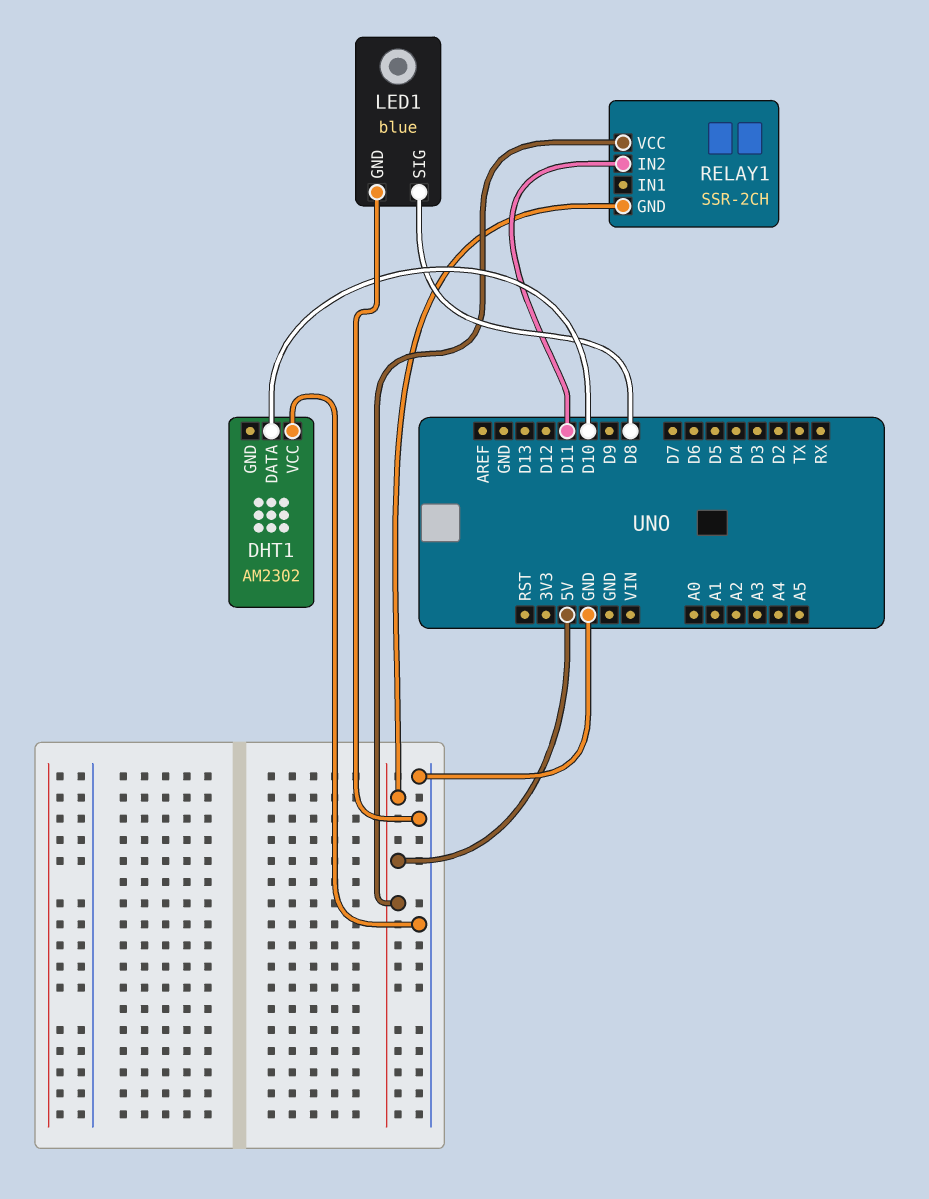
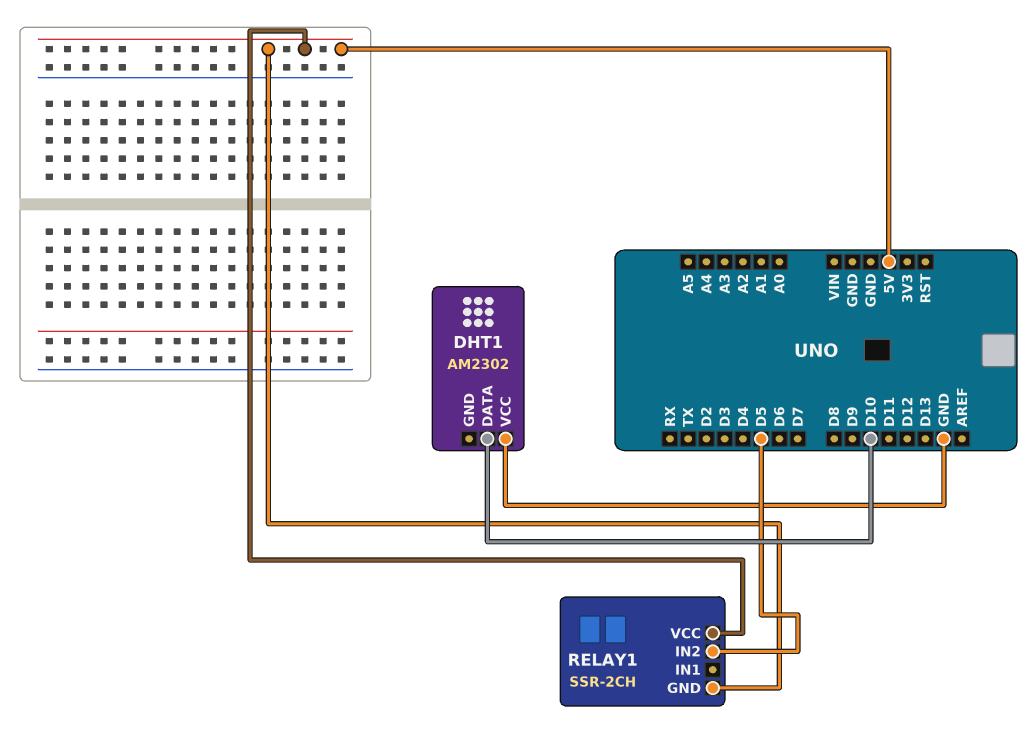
LED1: blue -> none
LED1 pin GND: GND -> none
LED1 pin SIG: D8 -> none
RELAY1 pin IN2: D11 -> D5

